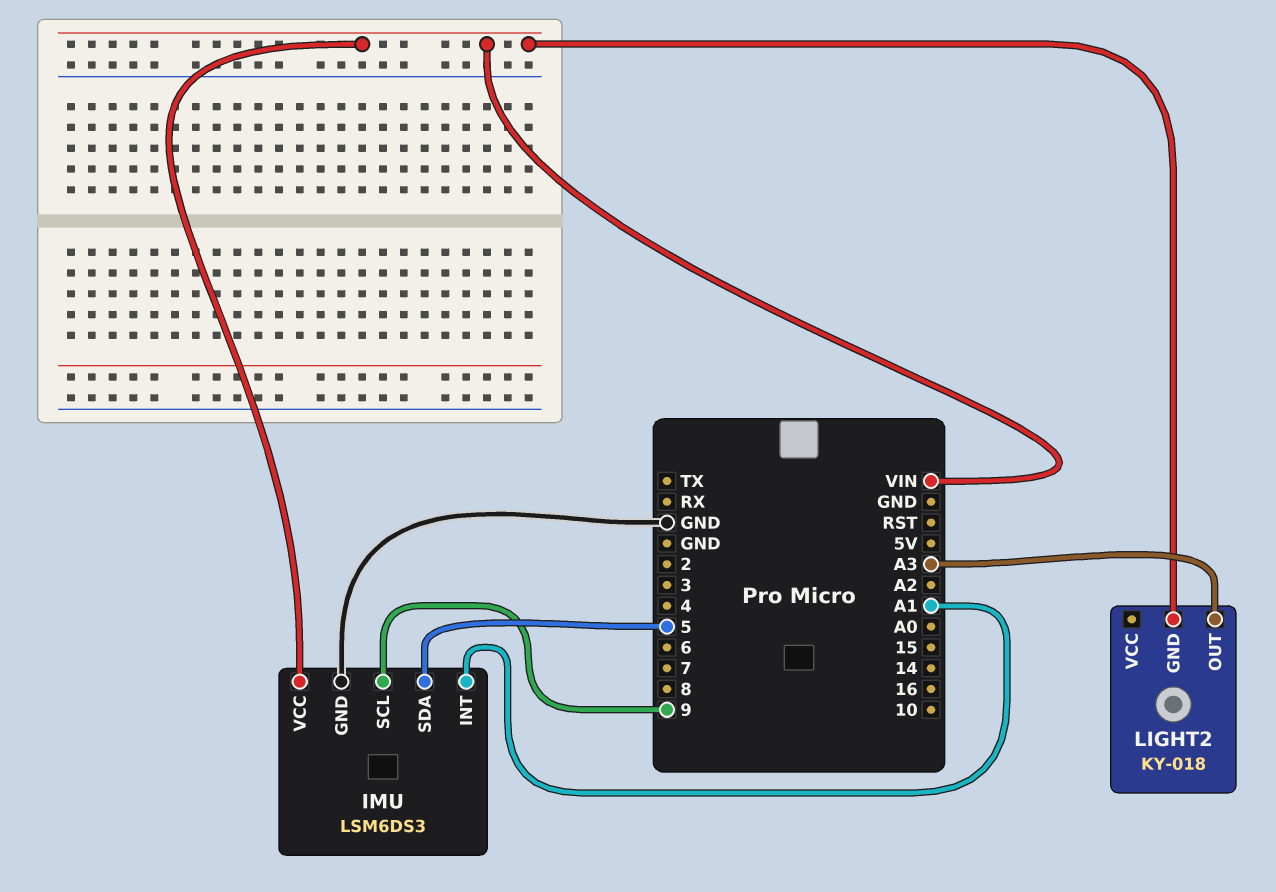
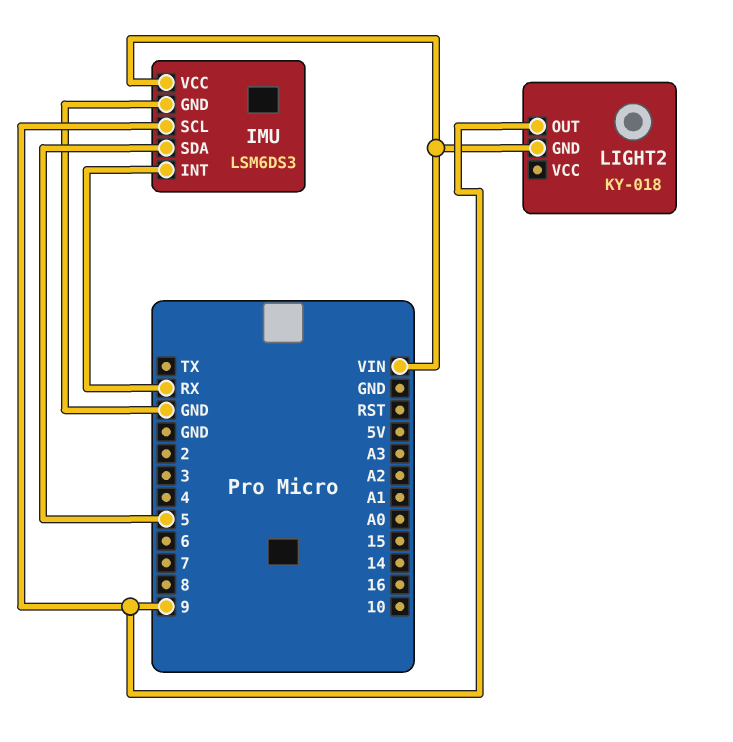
IMU pin INT: A1 -> RX
LIGHT2 pin OUT: A3 -> 9

